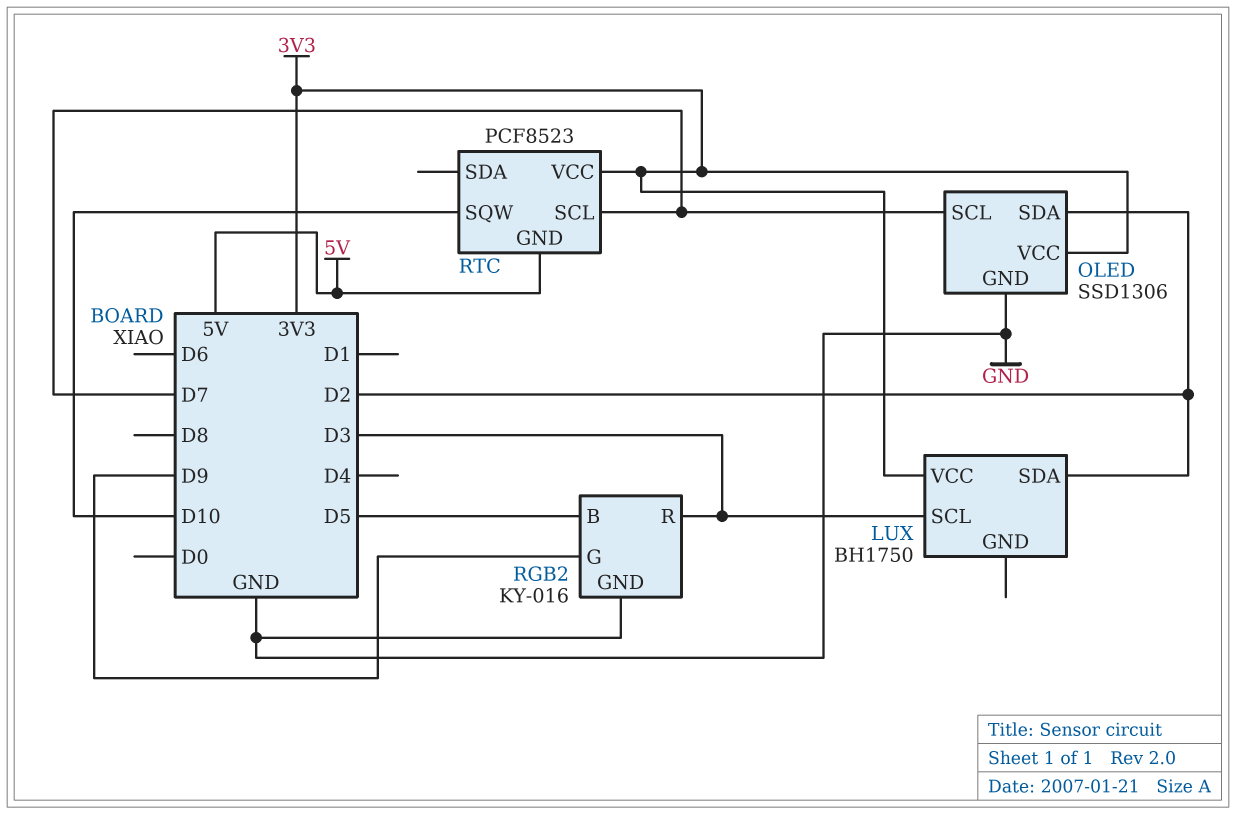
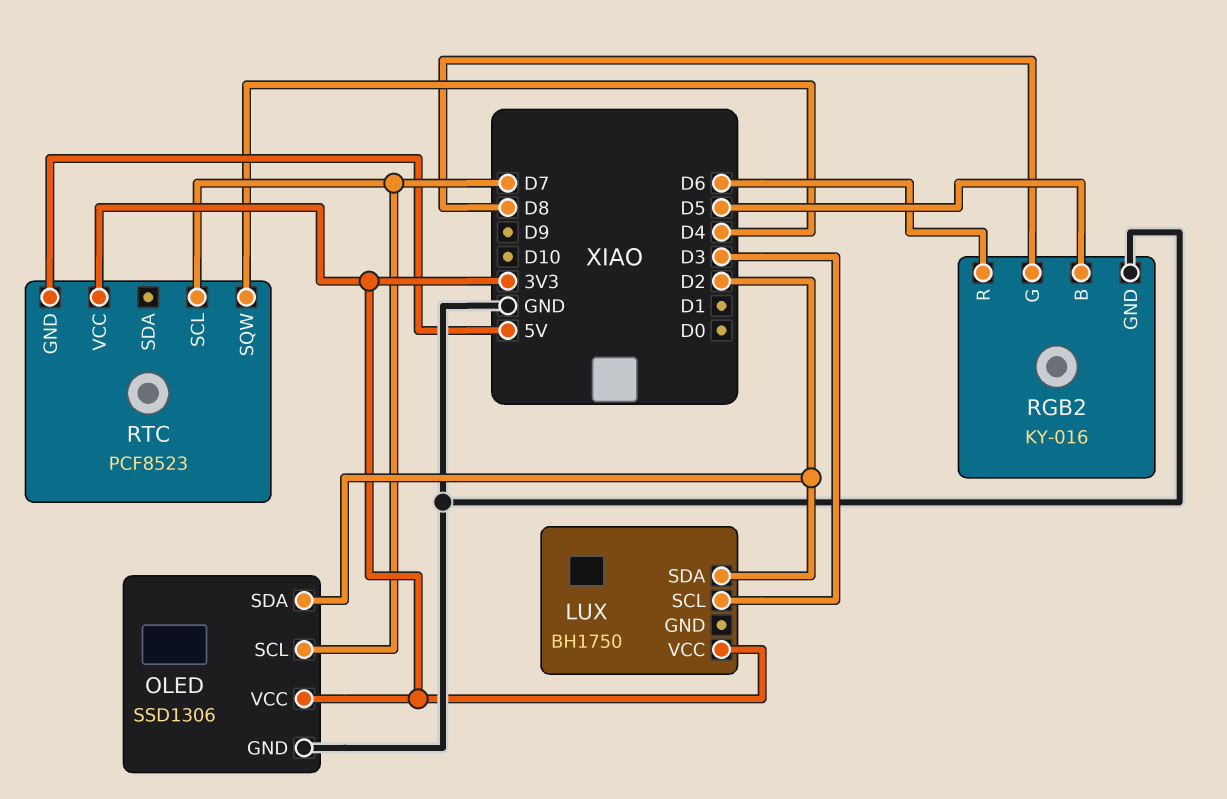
RGB2 pin G: D9 -> D8
RGB2 pin R: D3 -> D6
RTC pin SQW: D10 -> D4

